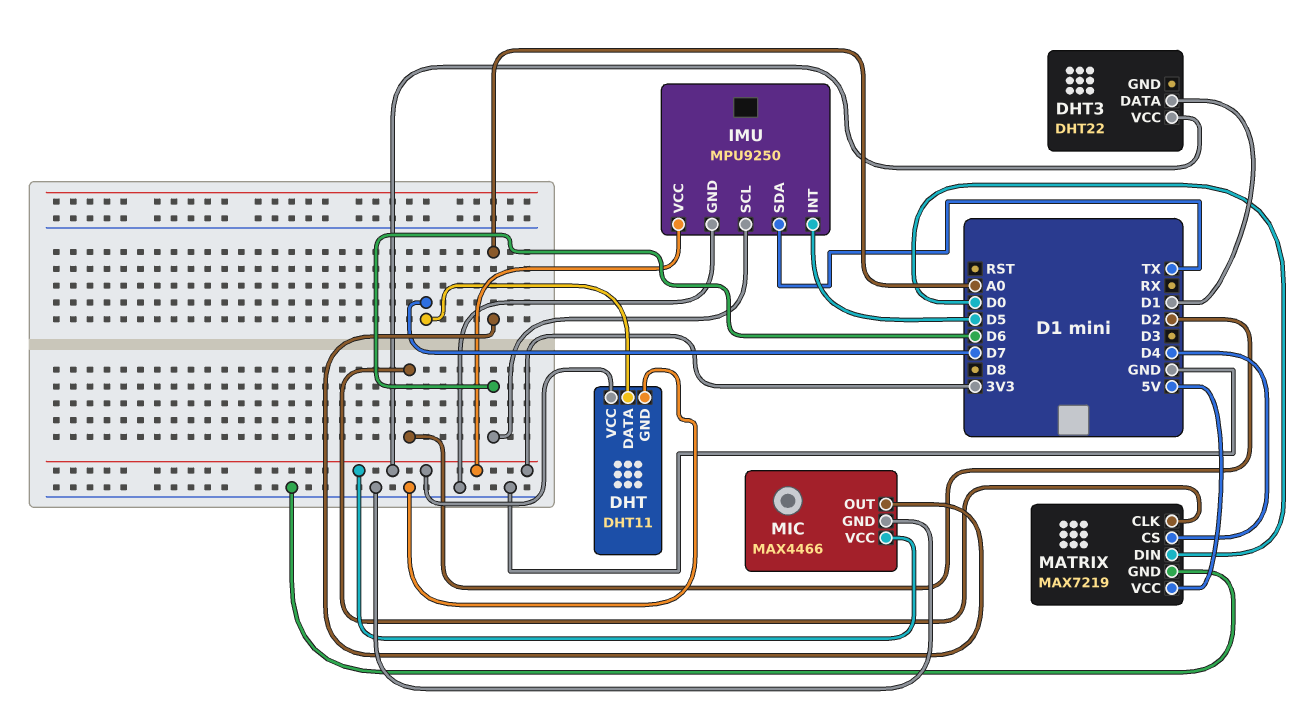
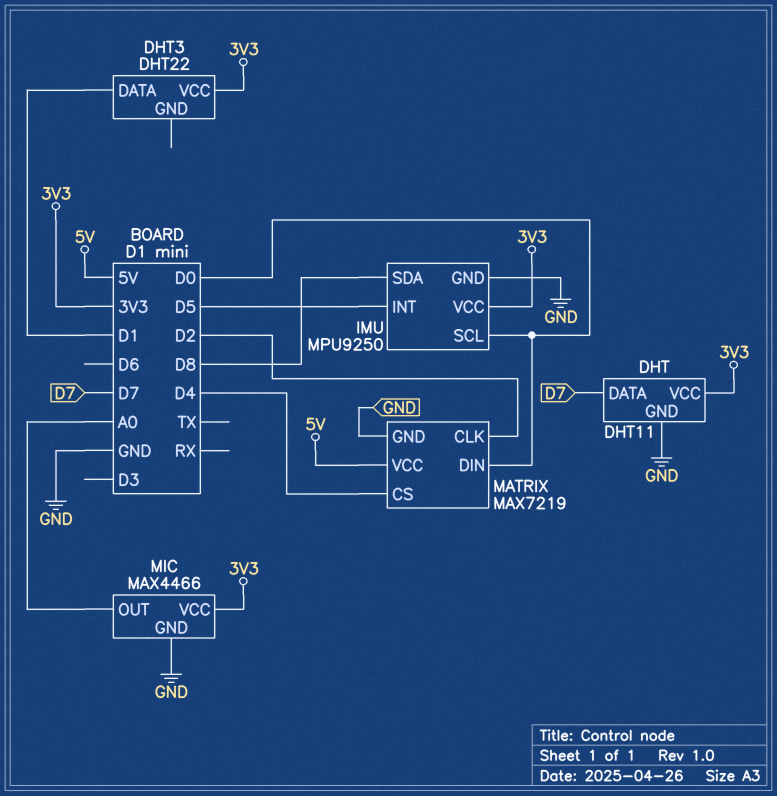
IMU pin SCL: D6 -> D0
IMU pin SDA: TX -> D8

